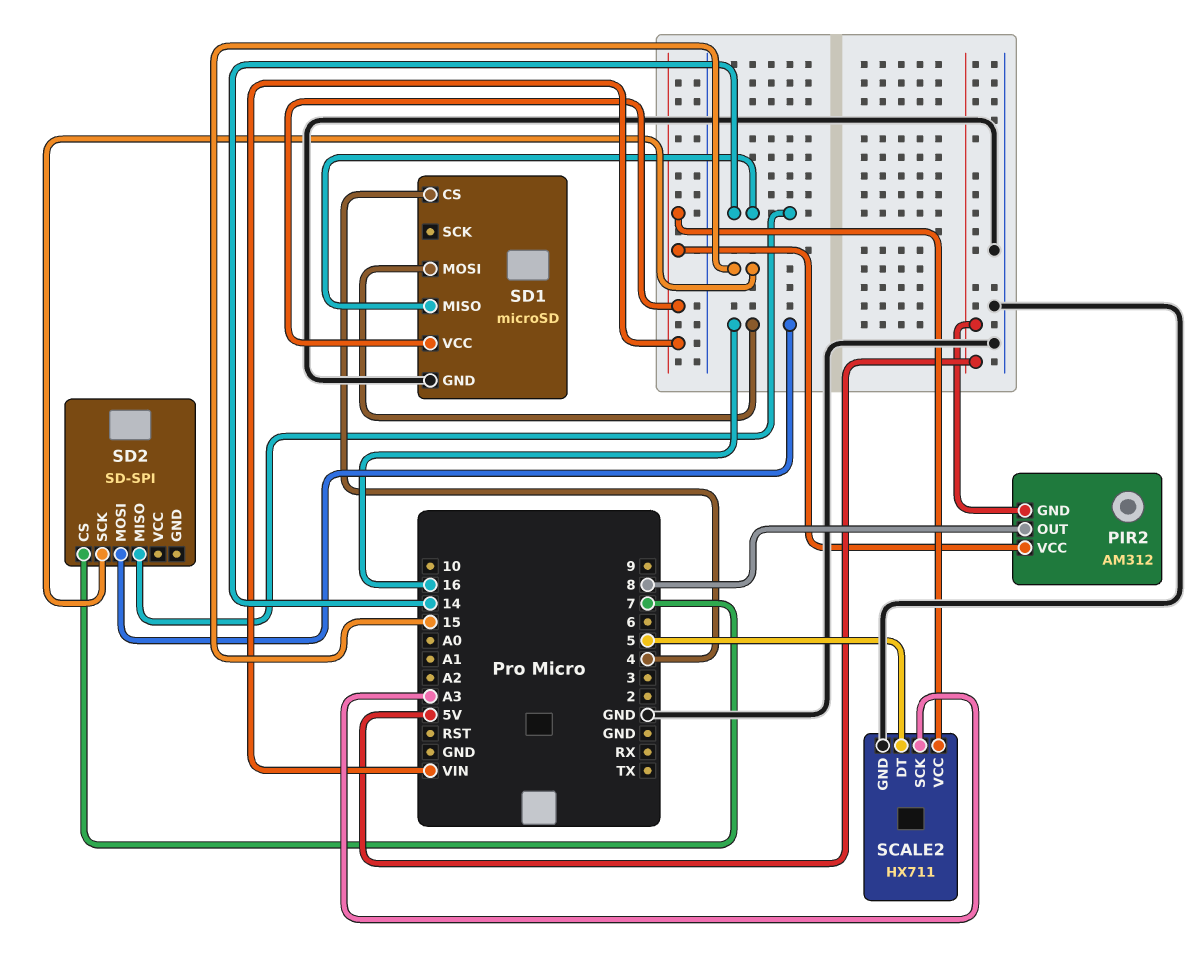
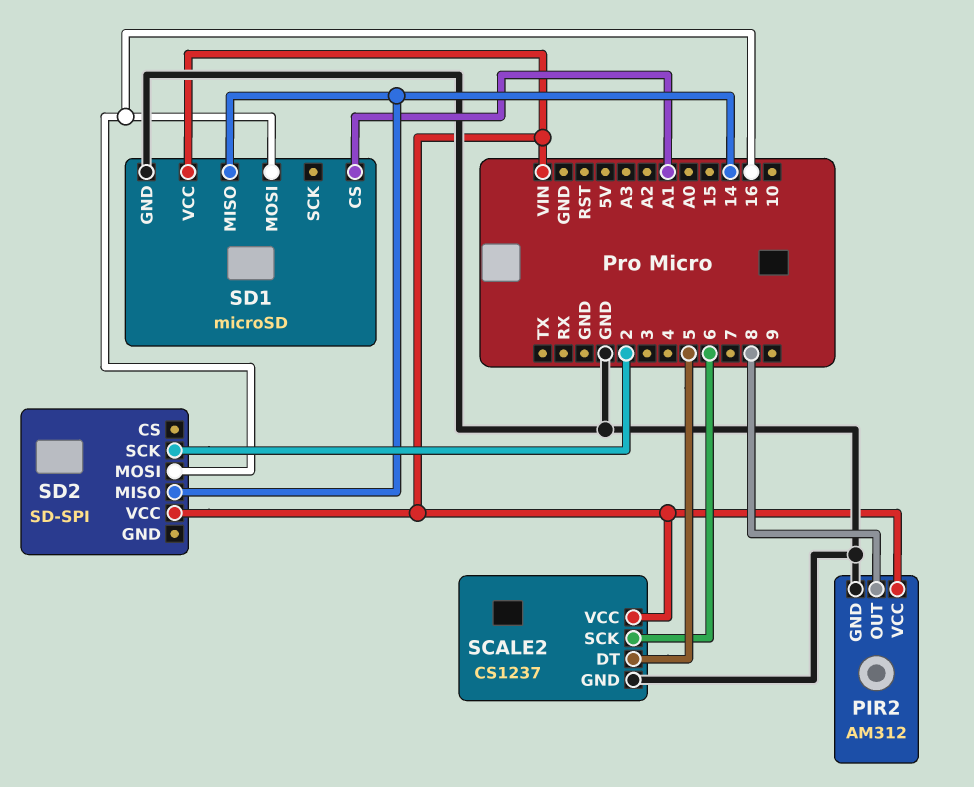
PIR2 pin GND: 5V -> GND
SCALE2: HX711 -> CS1237
SCALE2 pin SCK: A3 -> 6
SD1 pin CS: 4 -> A1
SD2 pin CS: 7 -> none
SD2 pin SCK: 15 -> 2
SD2 pin VCC: none -> VIN

